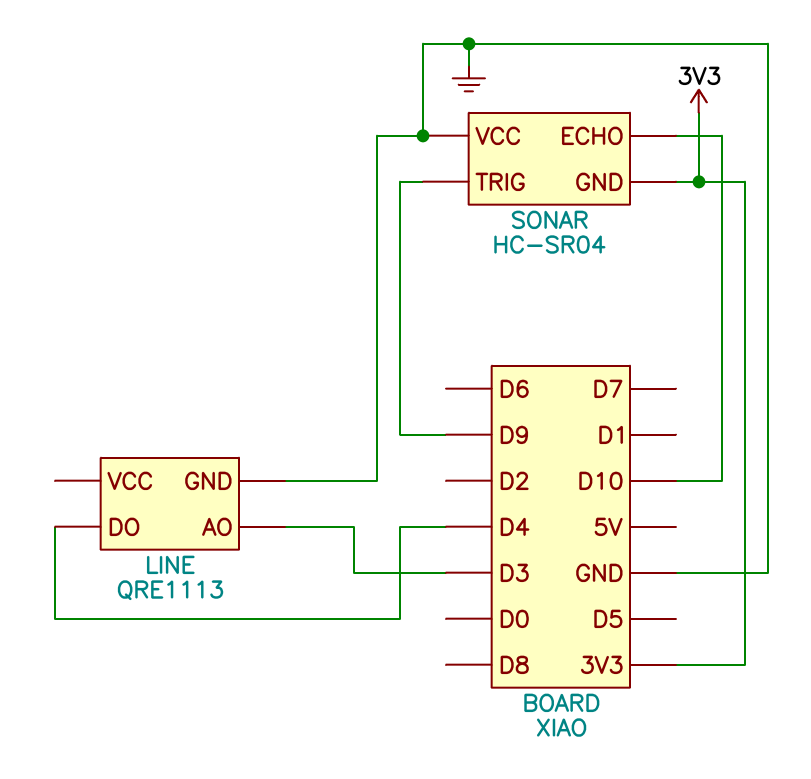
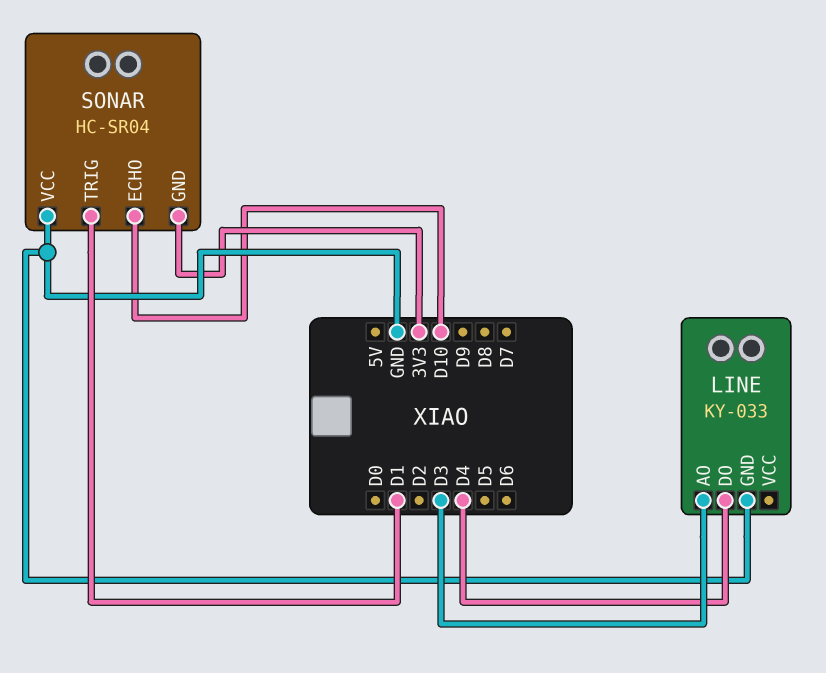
LINE: QRE1113 -> KY-033
SONAR pin TRIG: D9 -> D1

